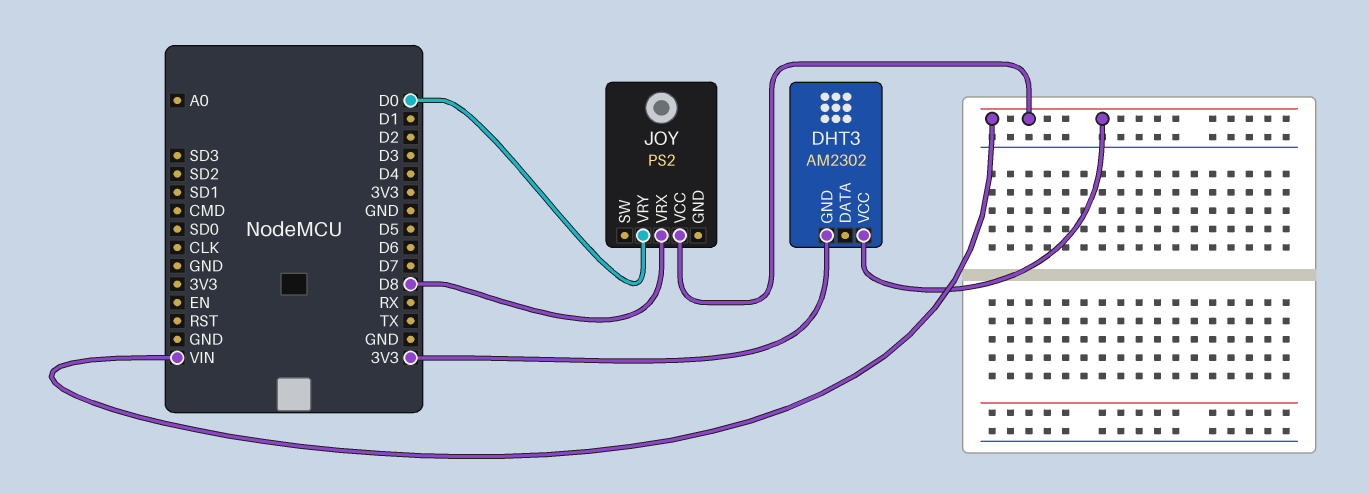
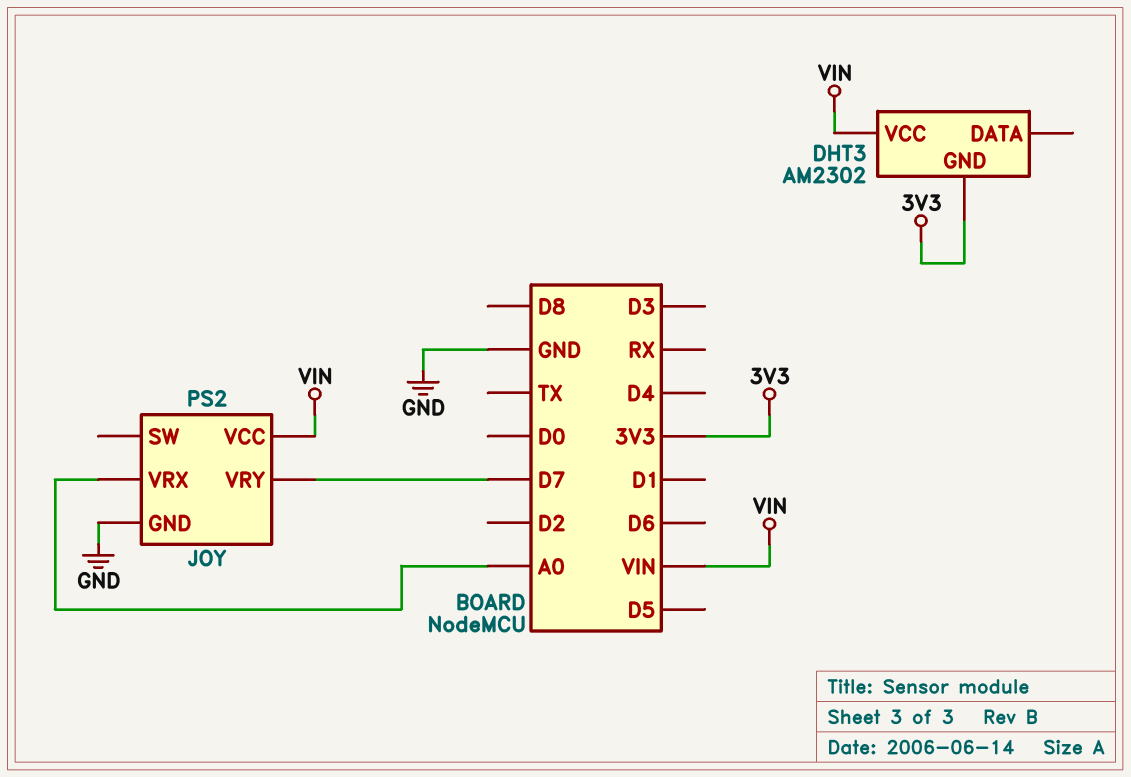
JOY pin GND: none -> GND
JOY pin VRX: D8 -> A0
JOY pin VRY: D0 -> D7

